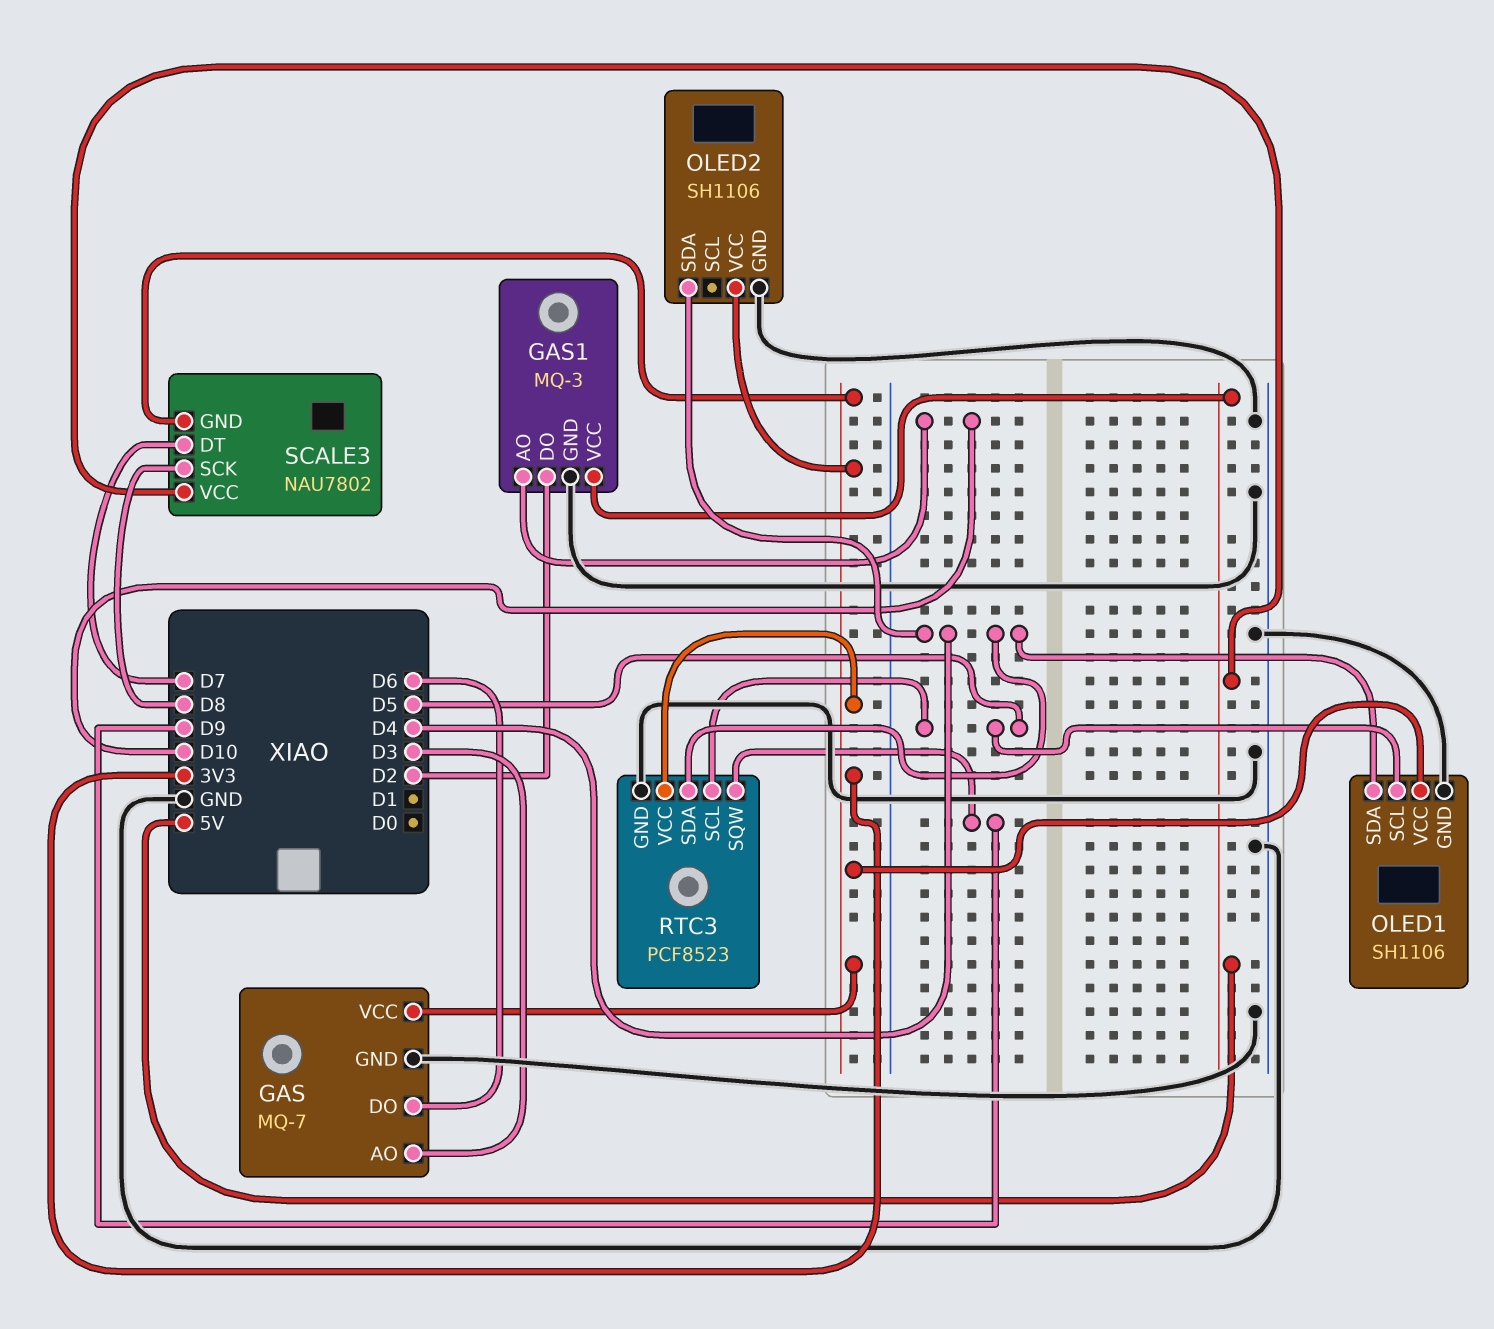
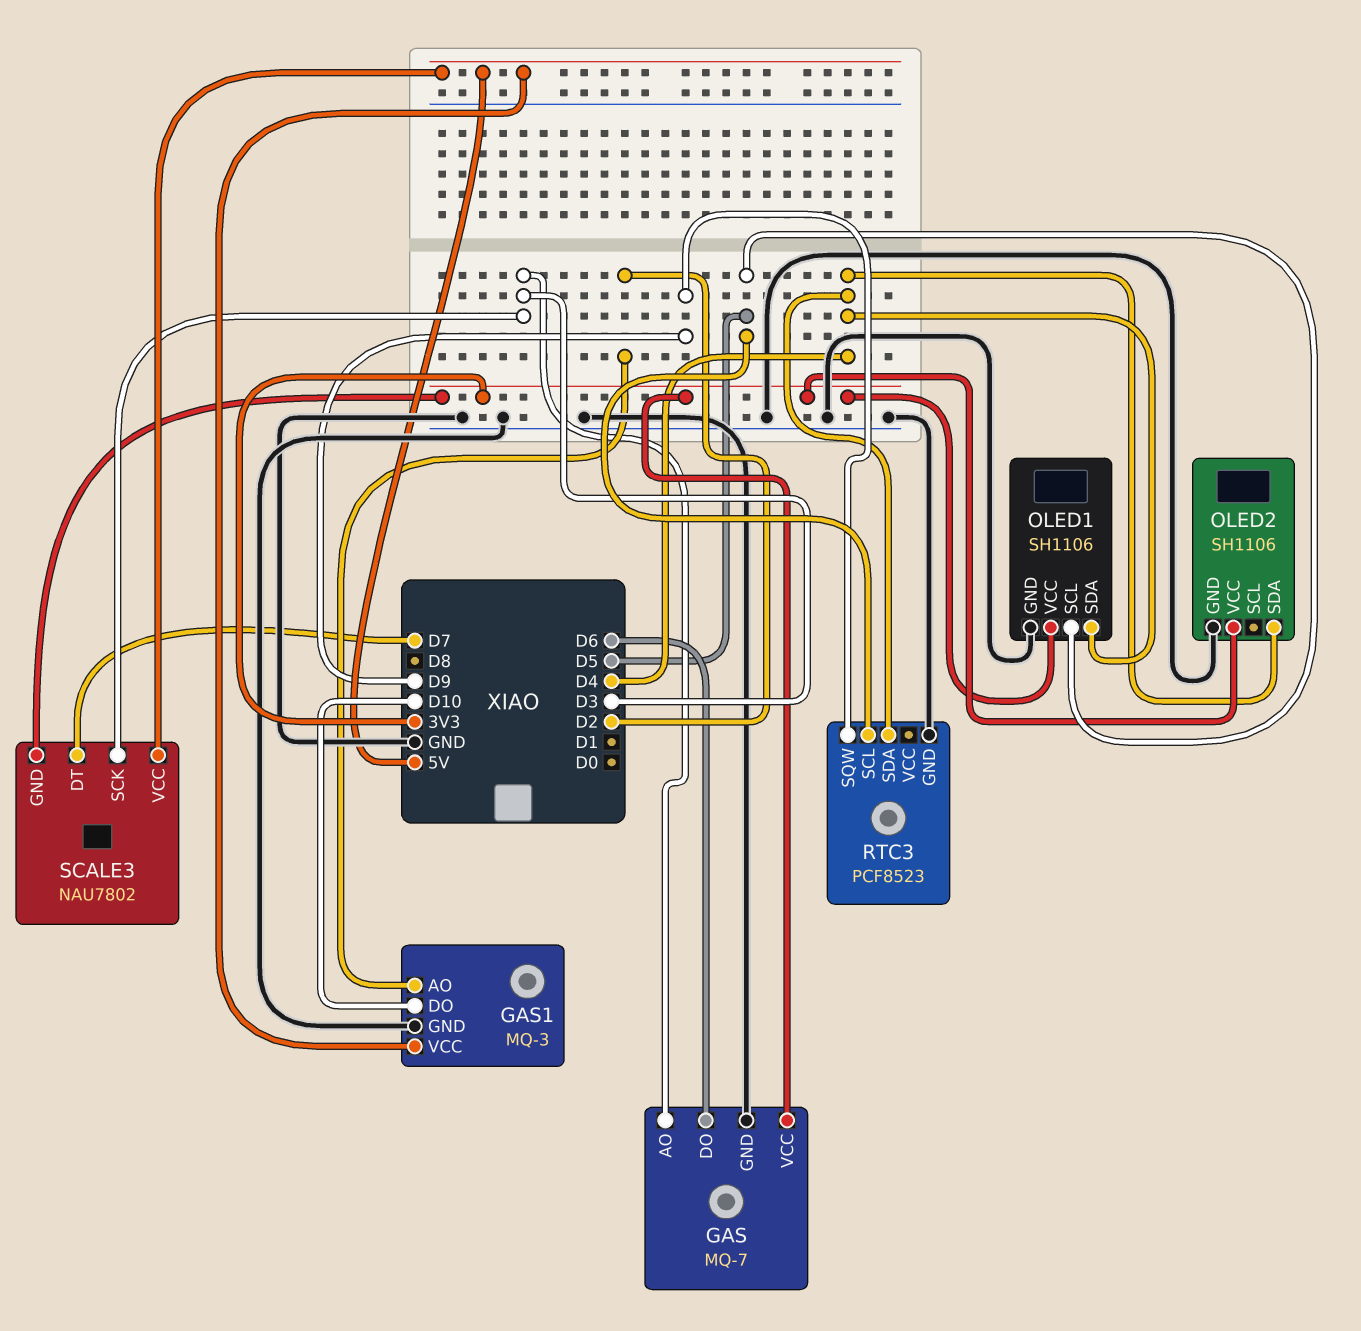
GAS1 pin AO: D10 -> D2
GAS1 pin DO: D2 -> D10
RTC3 pin VCC: 3V3 -> none
SCALE3 pin SCK: D8 -> D3

